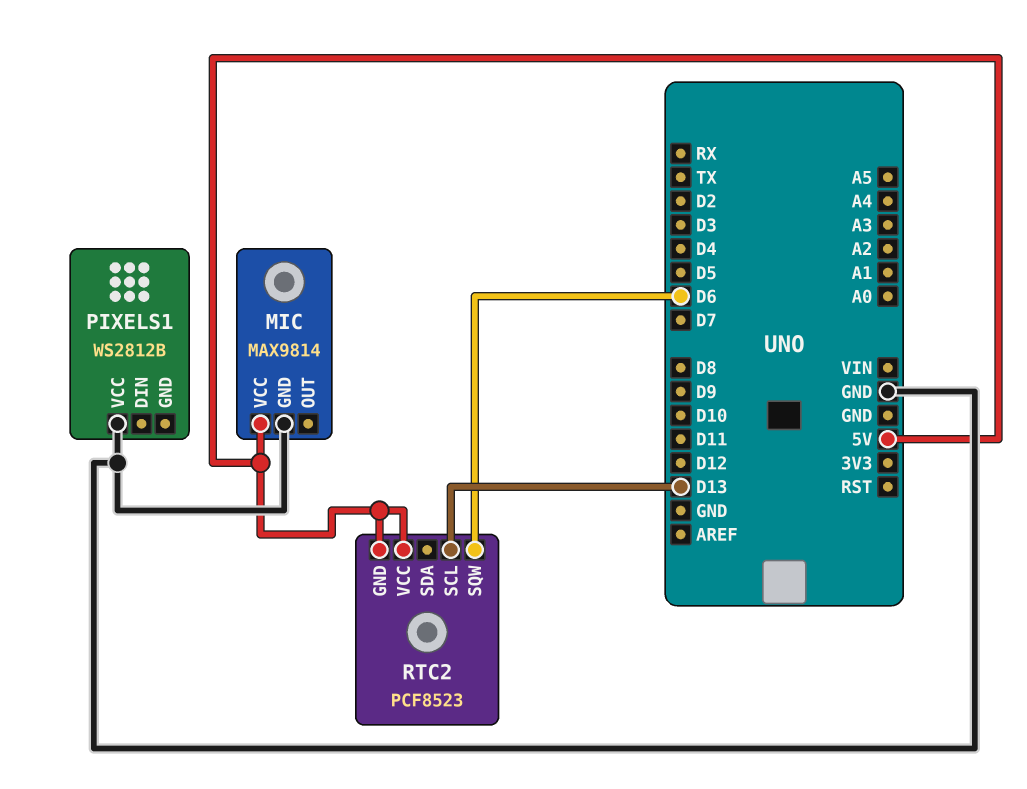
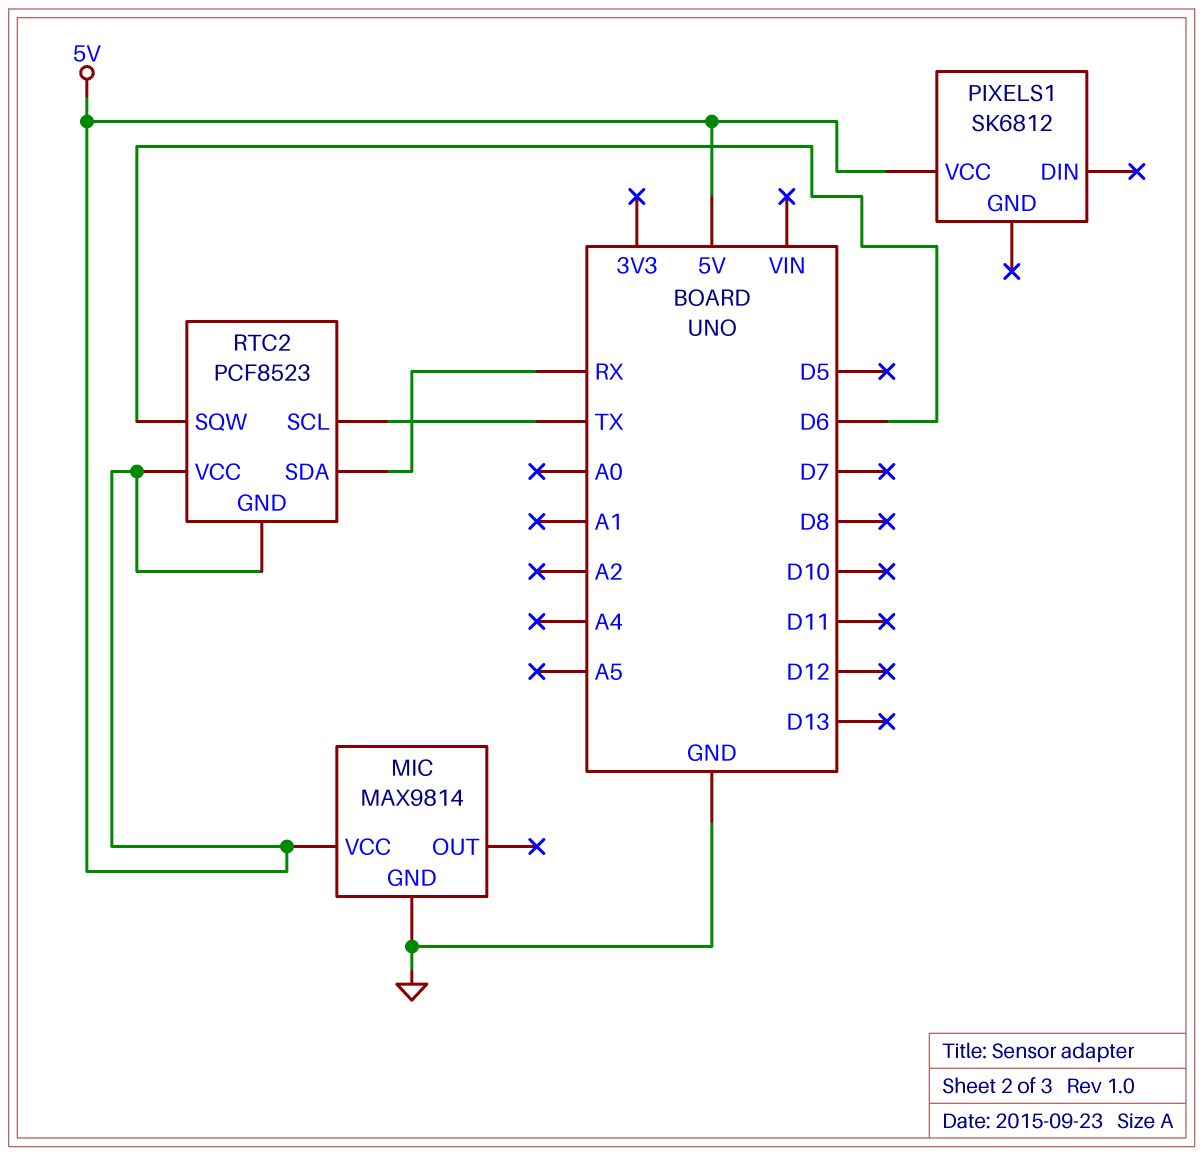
PIXELS1: WS2812B -> SK6812
PIXELS1 pin VCC: GND -> 5V
RTC2 pin SCL: D13 -> TX
RTC2 pin SDA: none -> RX

